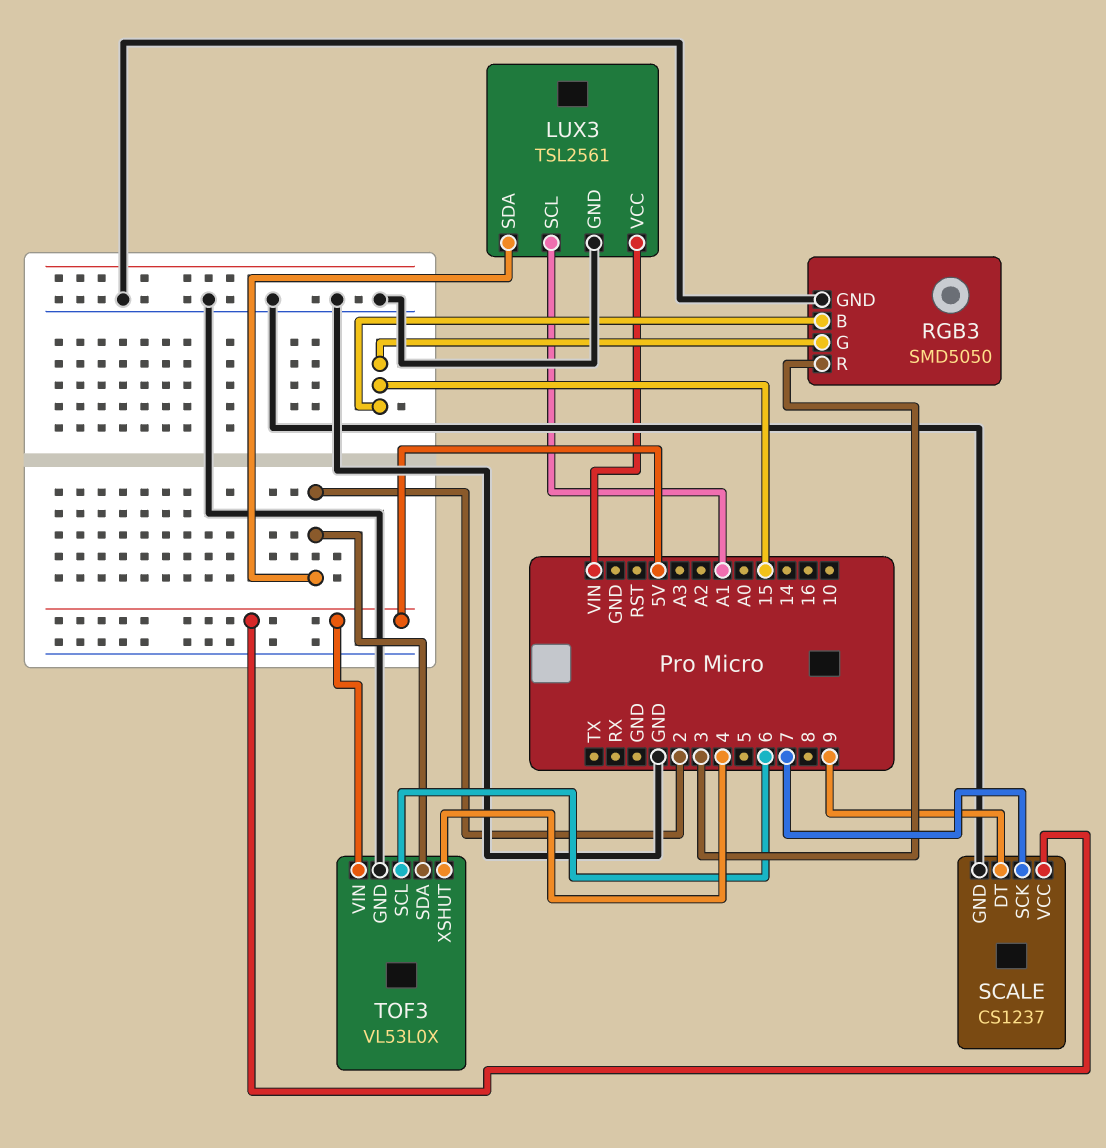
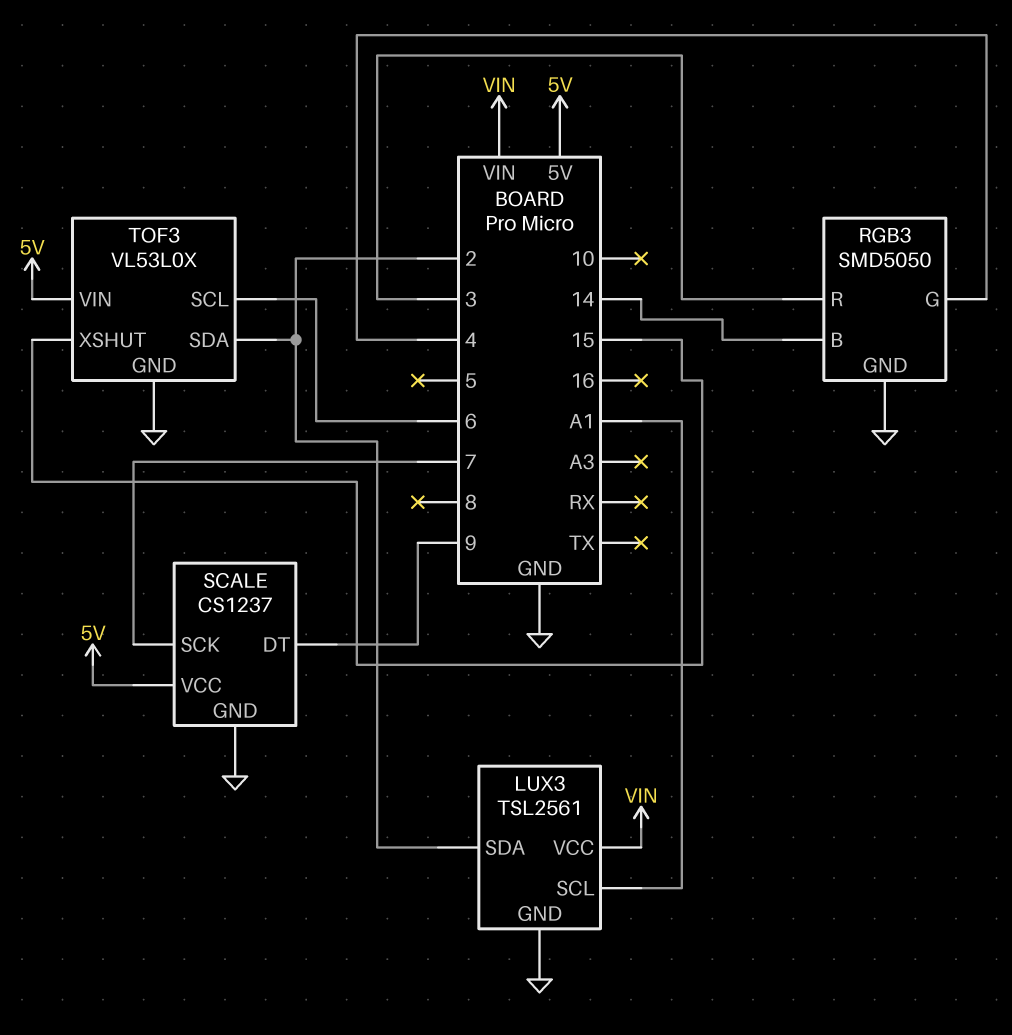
RGB3 pin B: 15 -> 14
RGB3 pin G: 15 -> 4
TOF3 pin XSHUT: 4 -> 15

